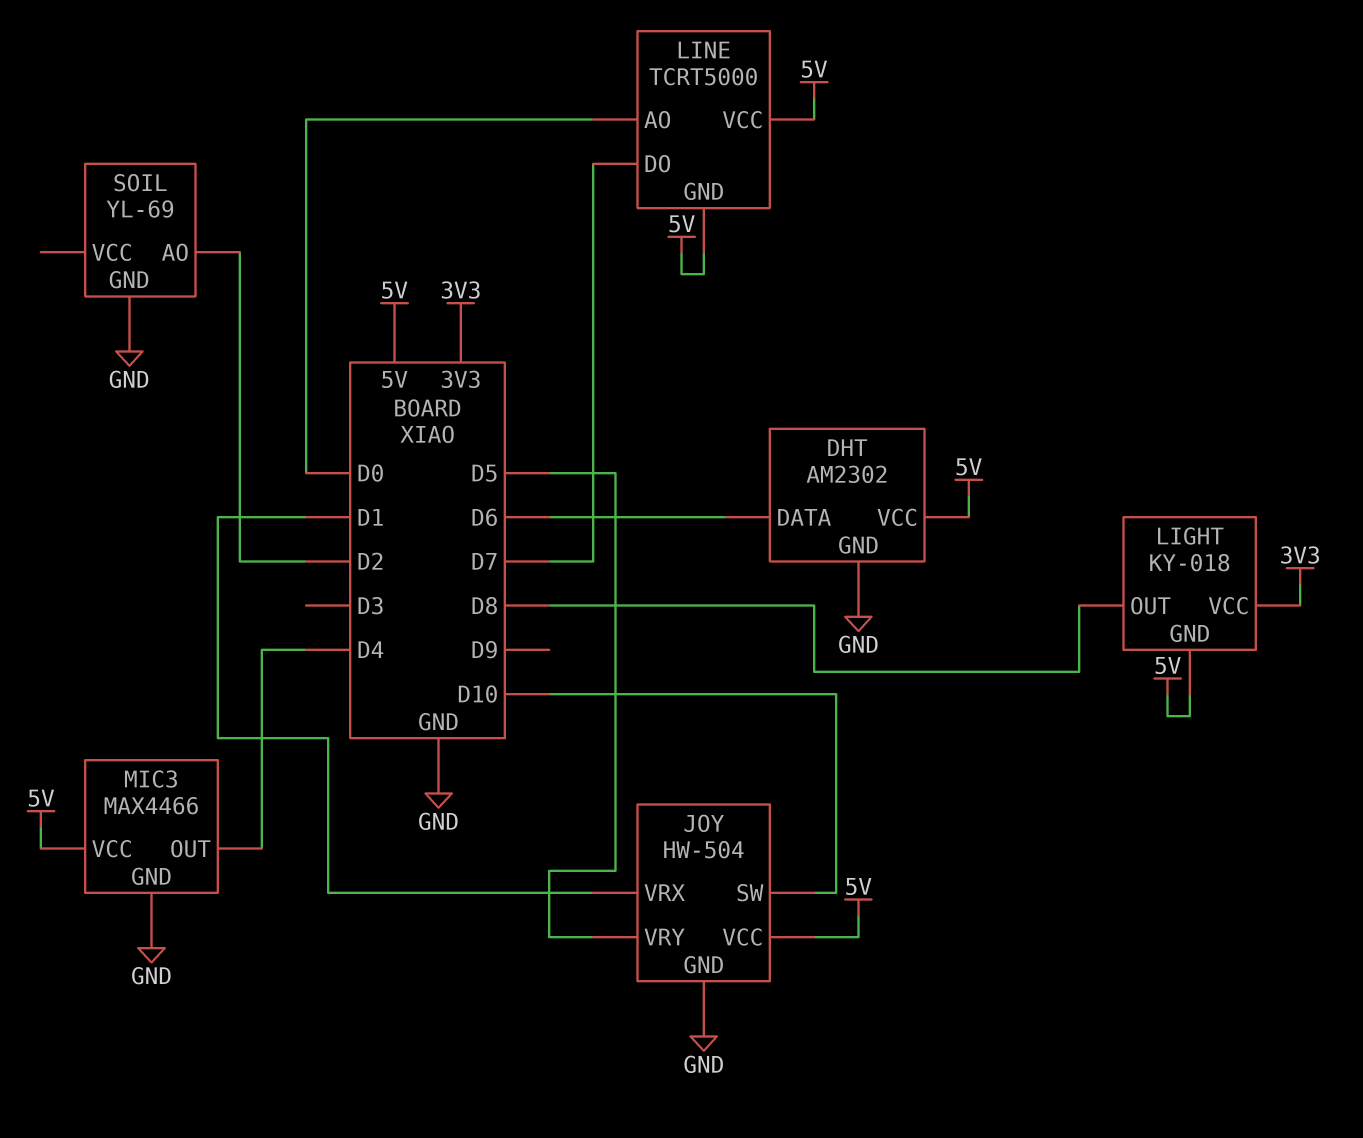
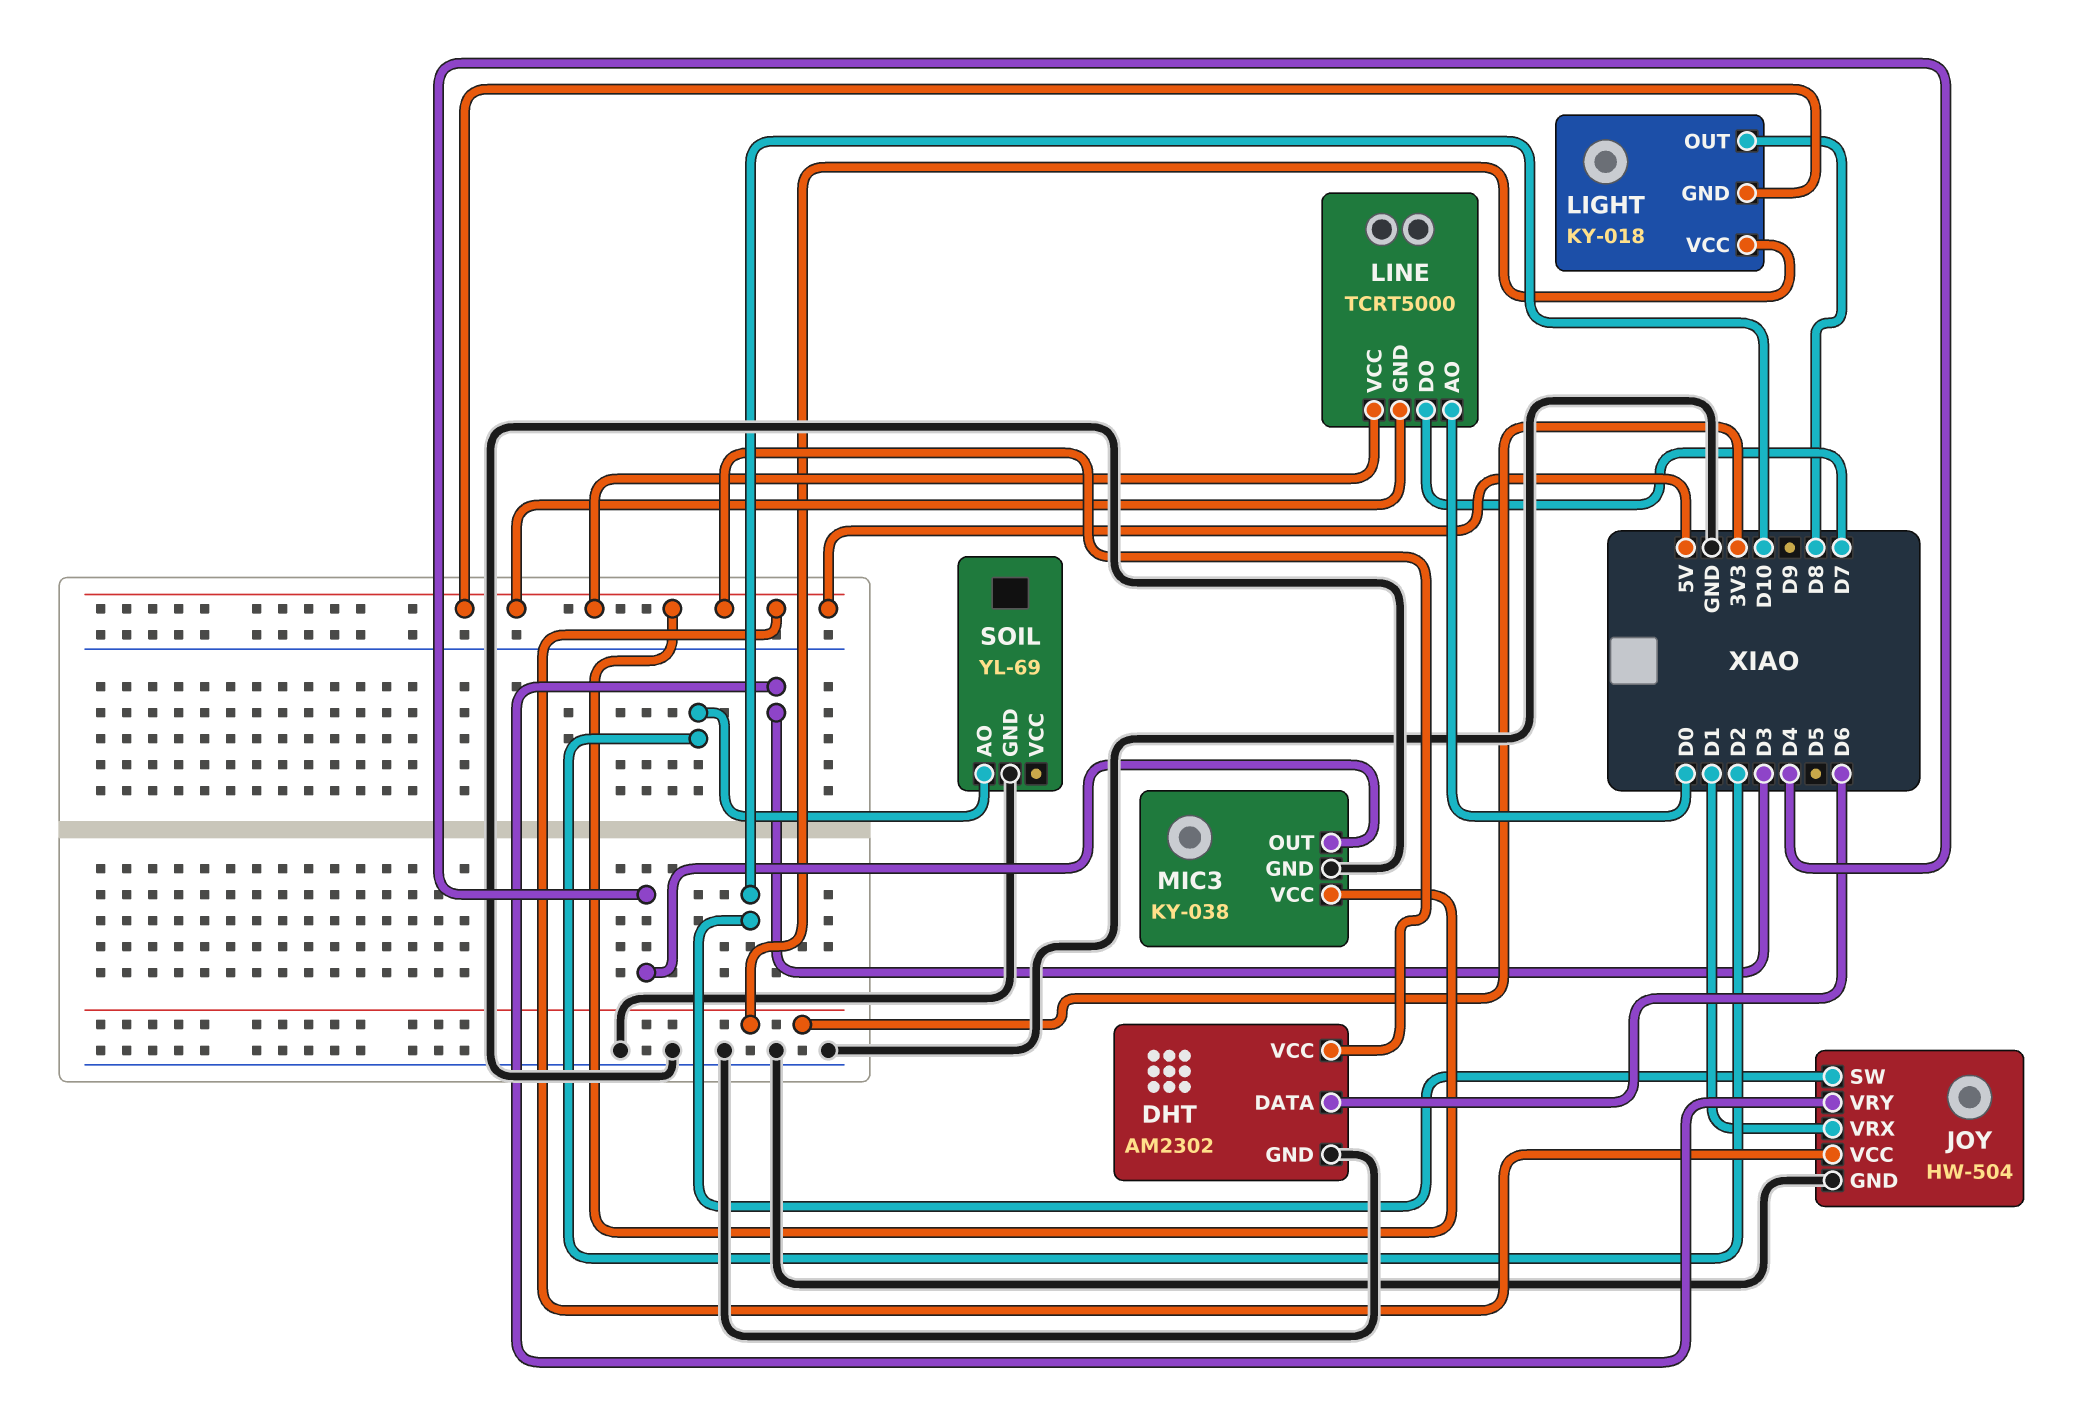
JOY pin VRY: D5 -> D3
MIC3: MAX4466 -> KY-038

